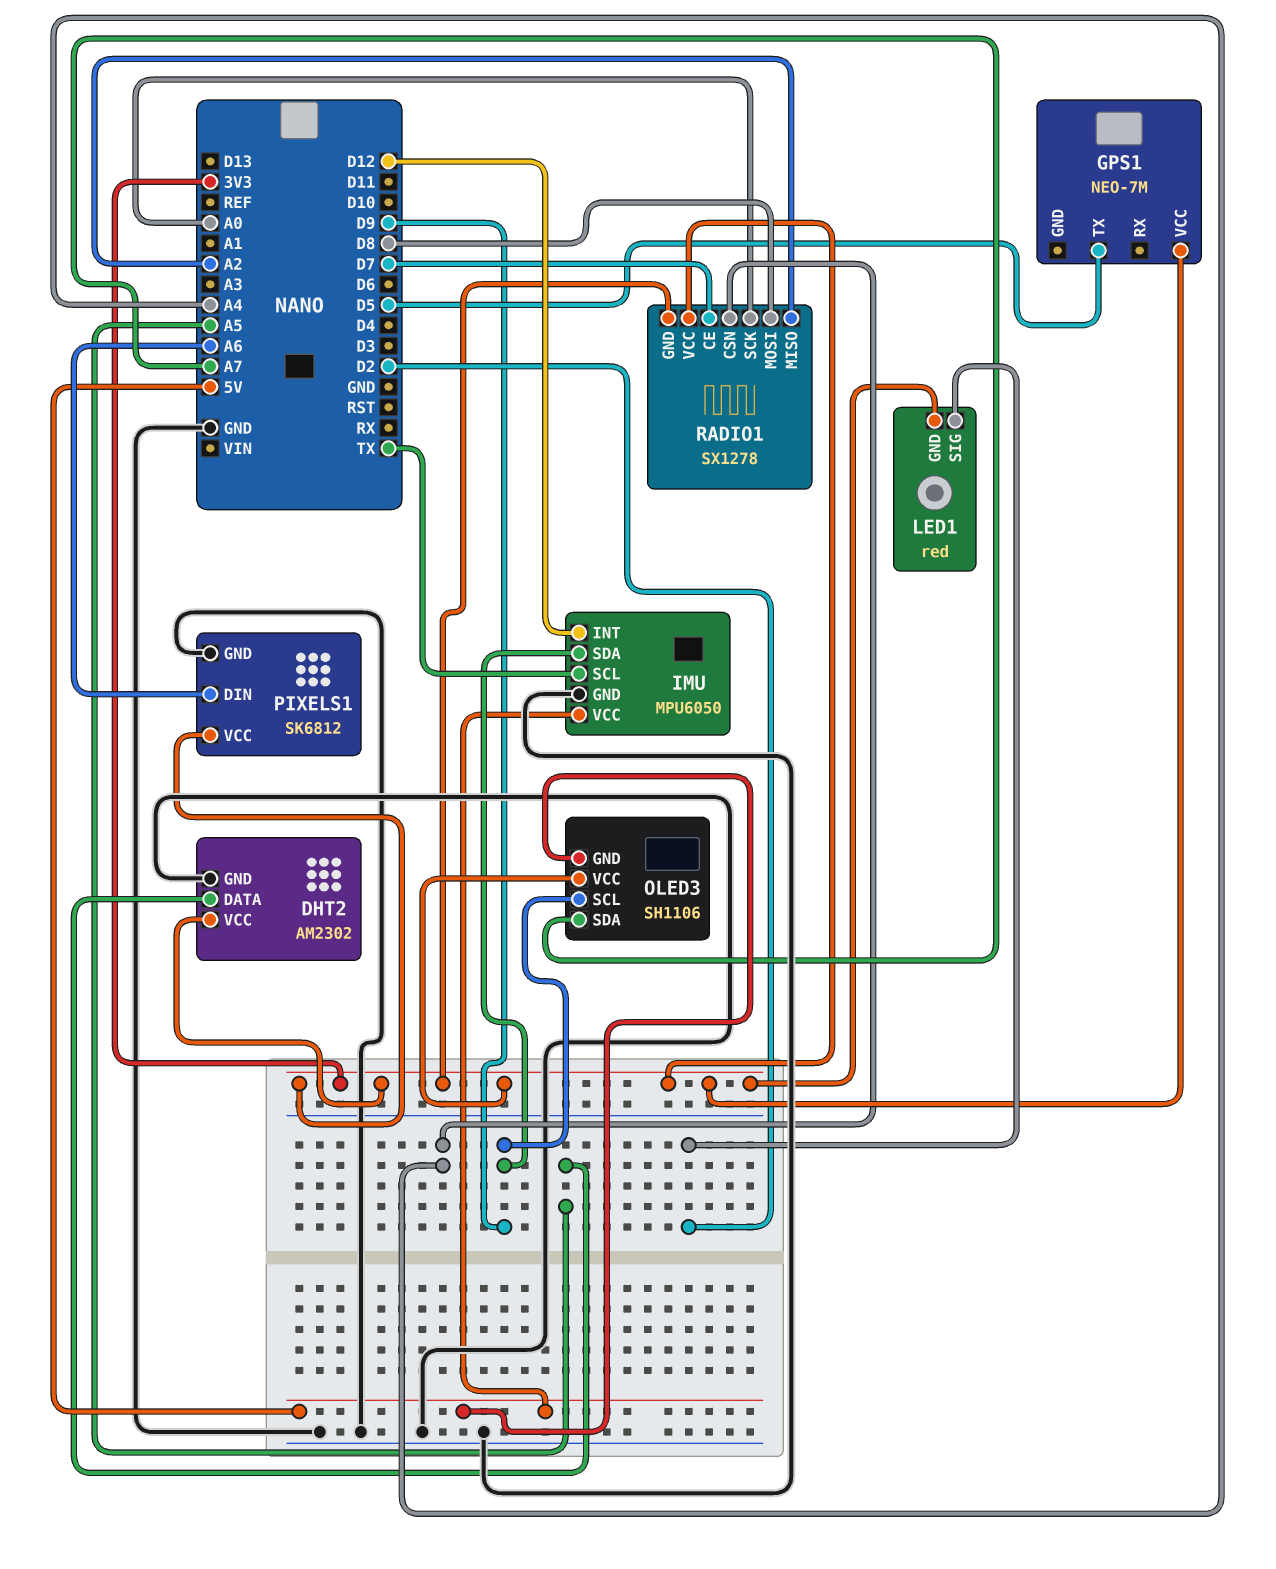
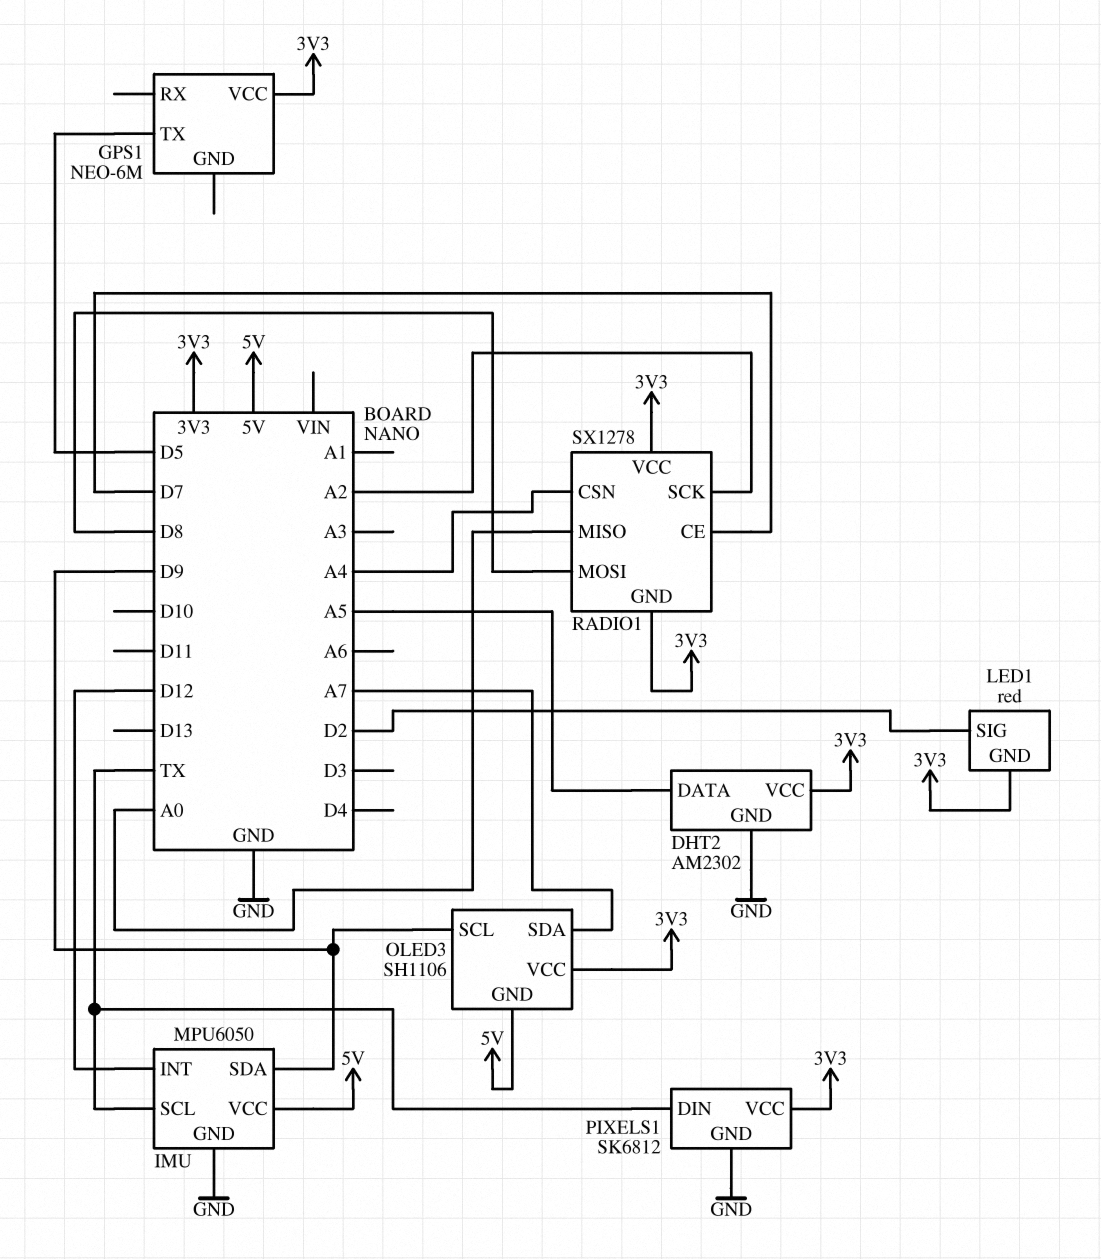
GPS1: NEO-7M -> NEO-6M
PIXELS1 pin DIN: A6 -> TX
RADIO1 pin MISO: A2 -> A0
RADIO1 pin SCK: A0 -> A2

